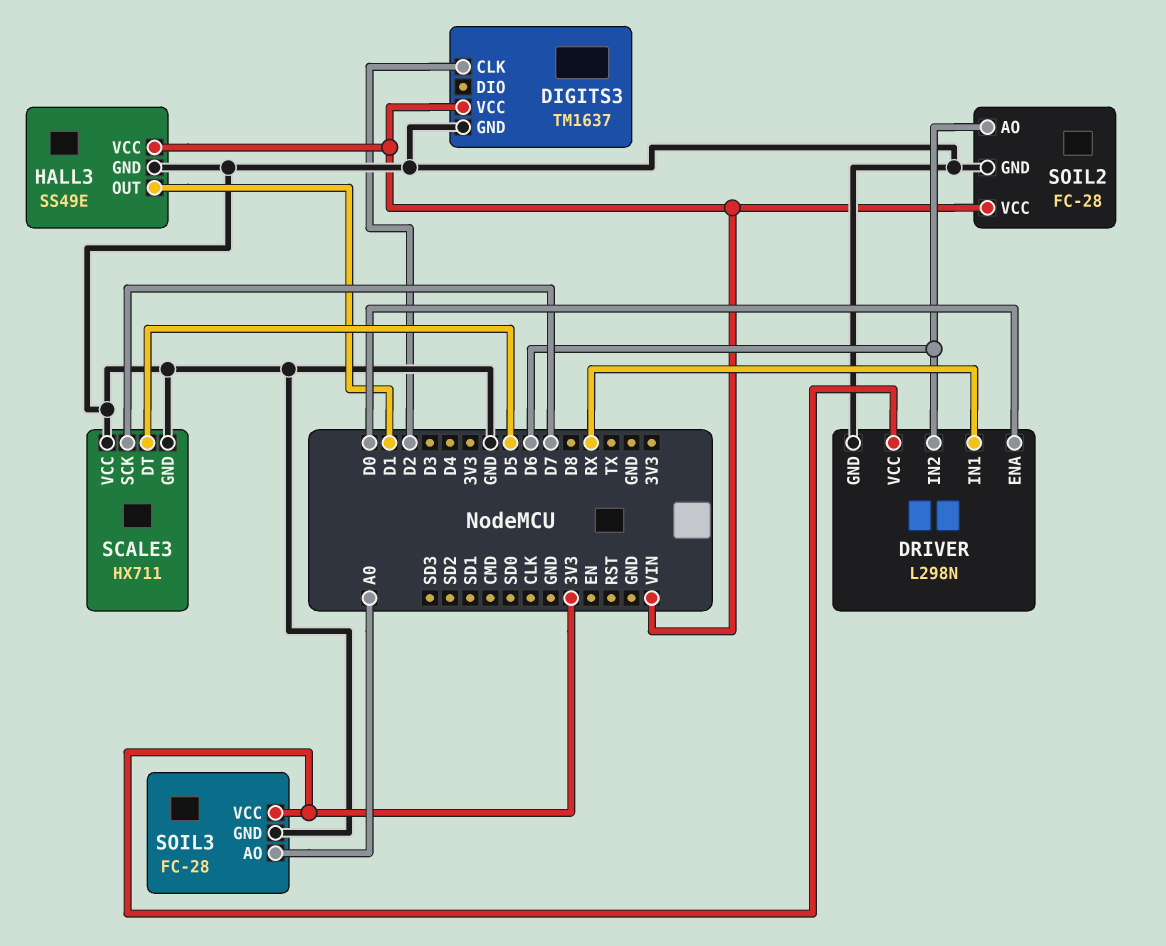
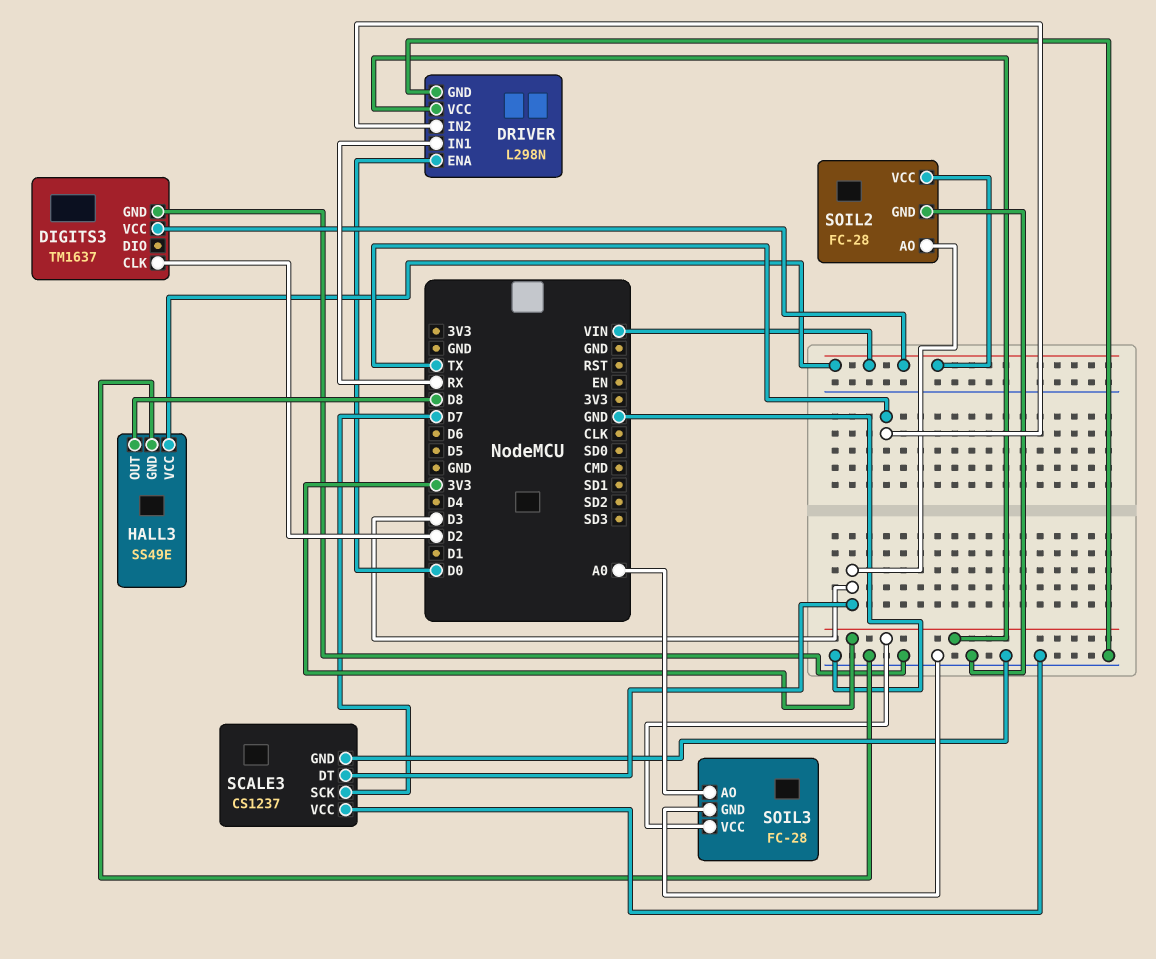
DRIVER pin IN2: D6 -> TX
HALL3 pin OUT: D1 -> D8
SCALE3: HX711 -> CS1237
SCALE3 pin DT: D5 -> D3
SOIL2 pin AO: D6 -> D3

